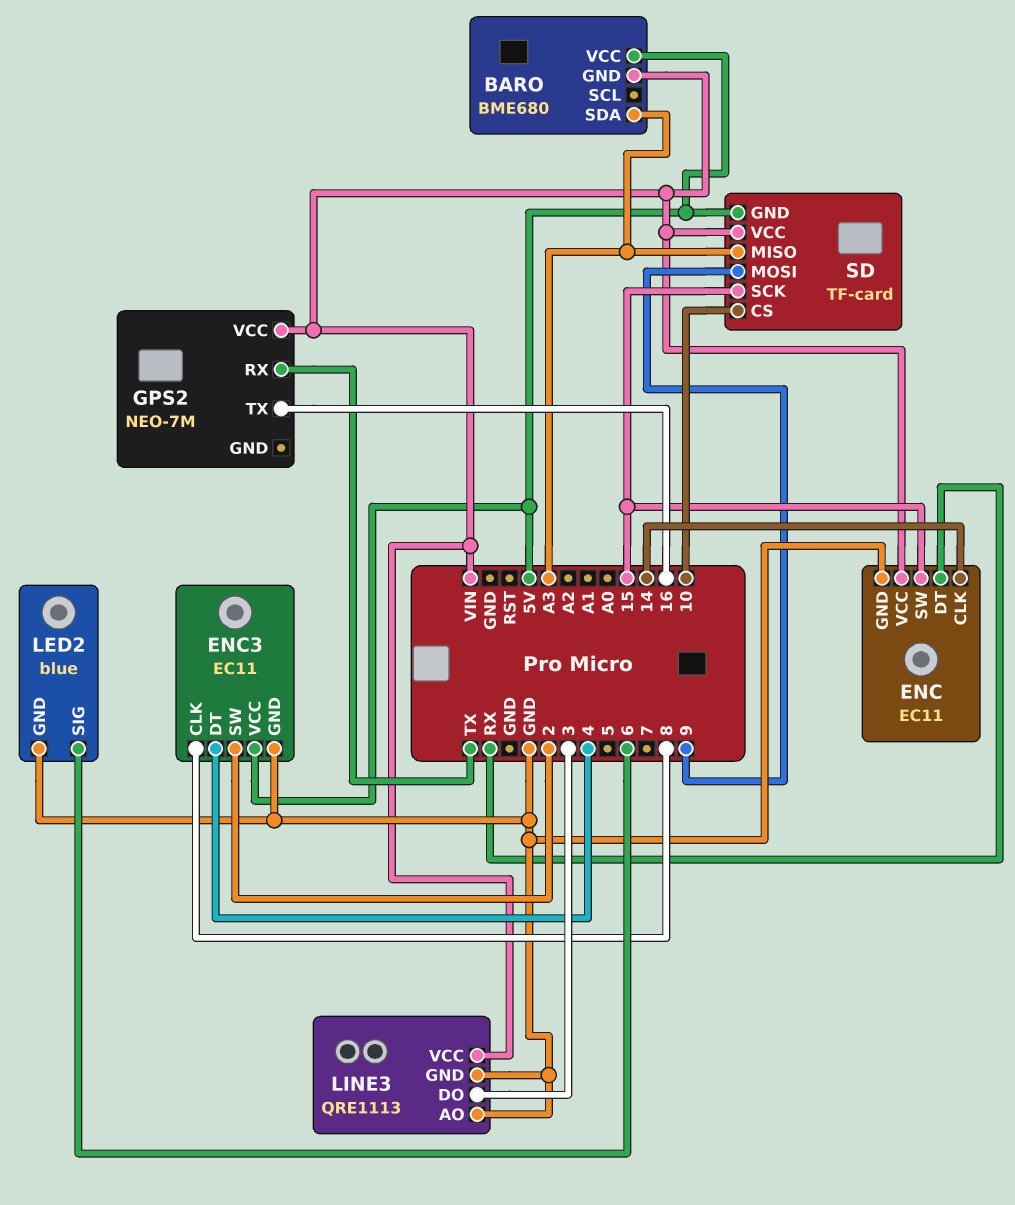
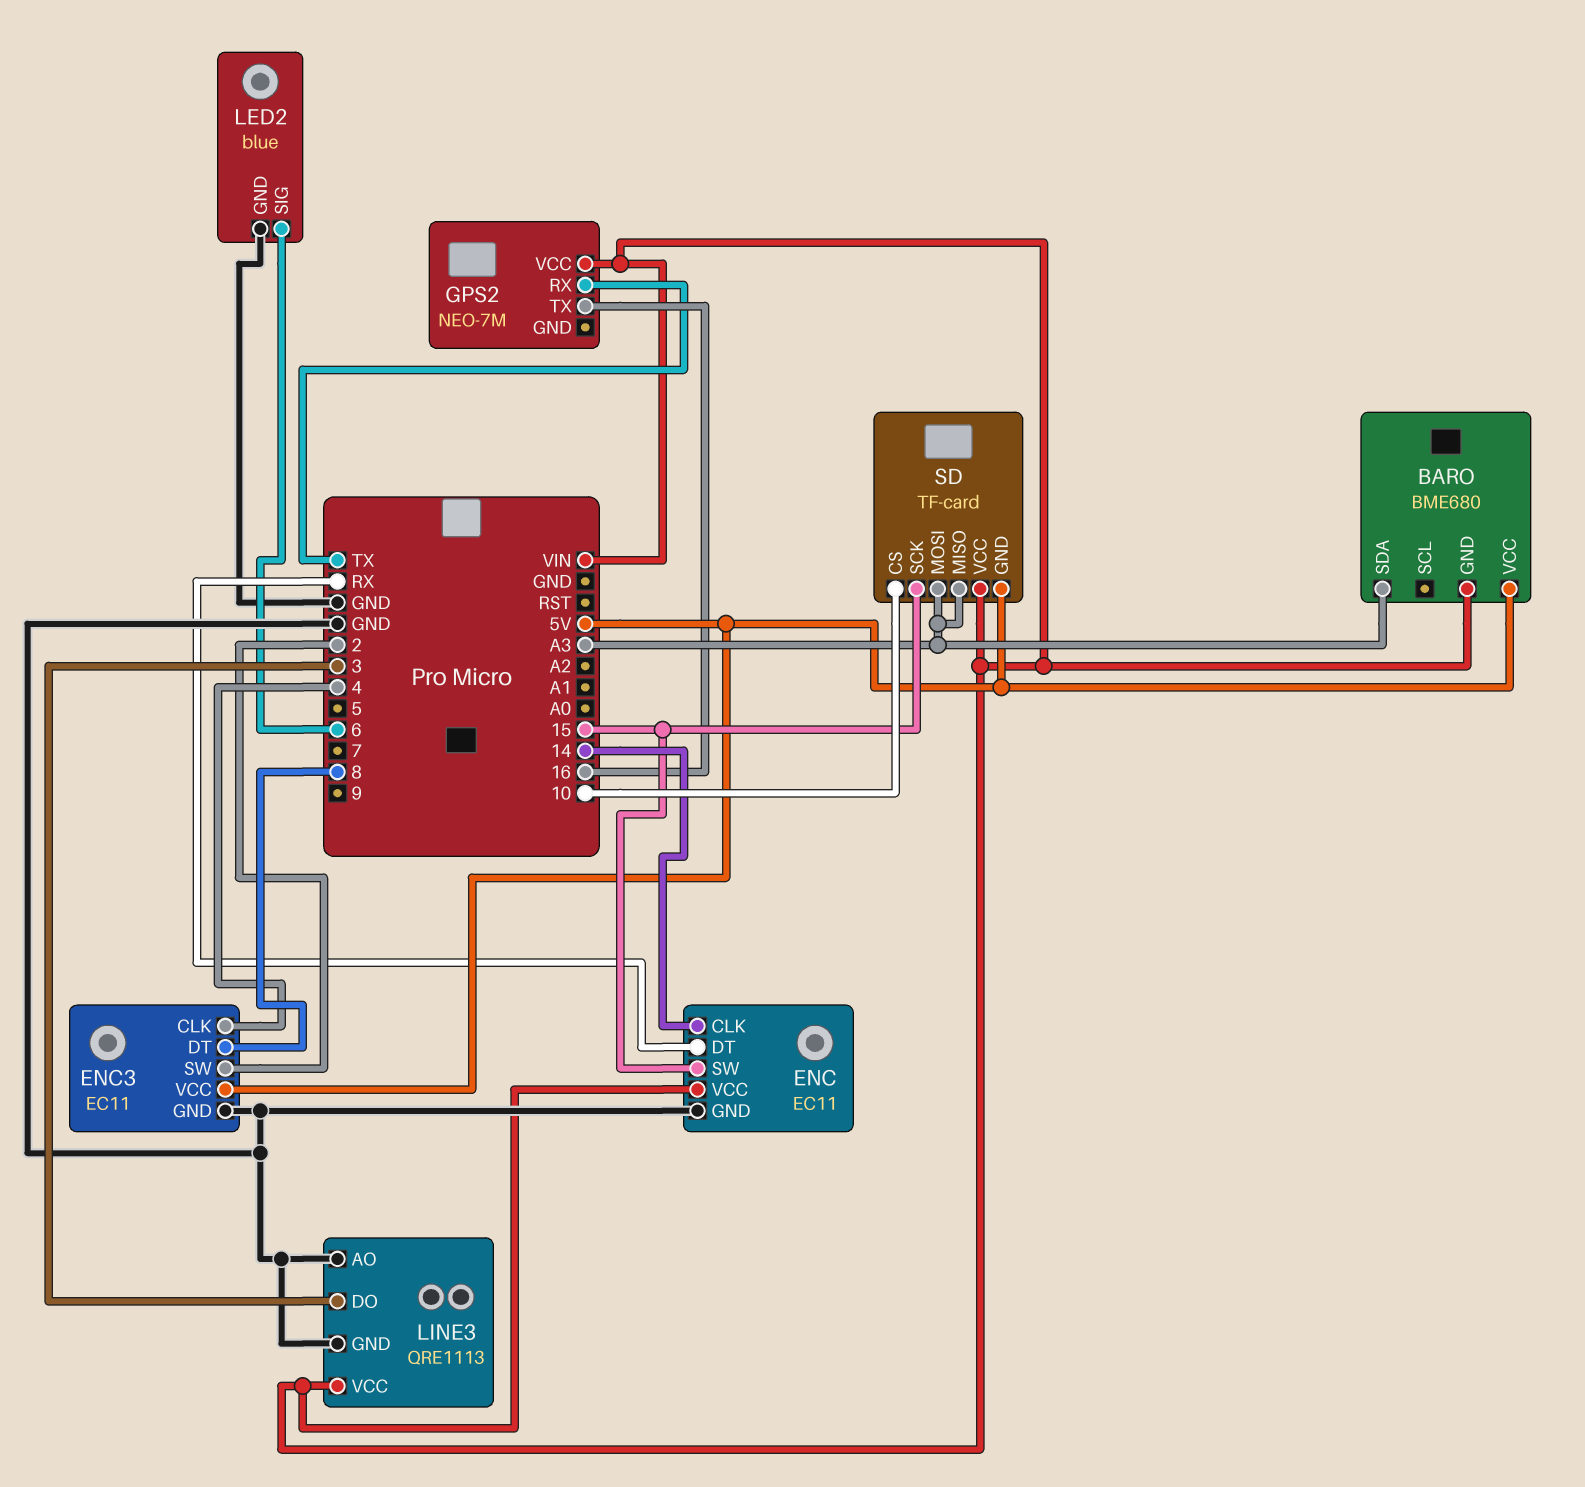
ENC3 pin CLK: 8 -> 4
ENC3 pin DT: 4 -> 8
SD pin MOSI: 9 -> A3

